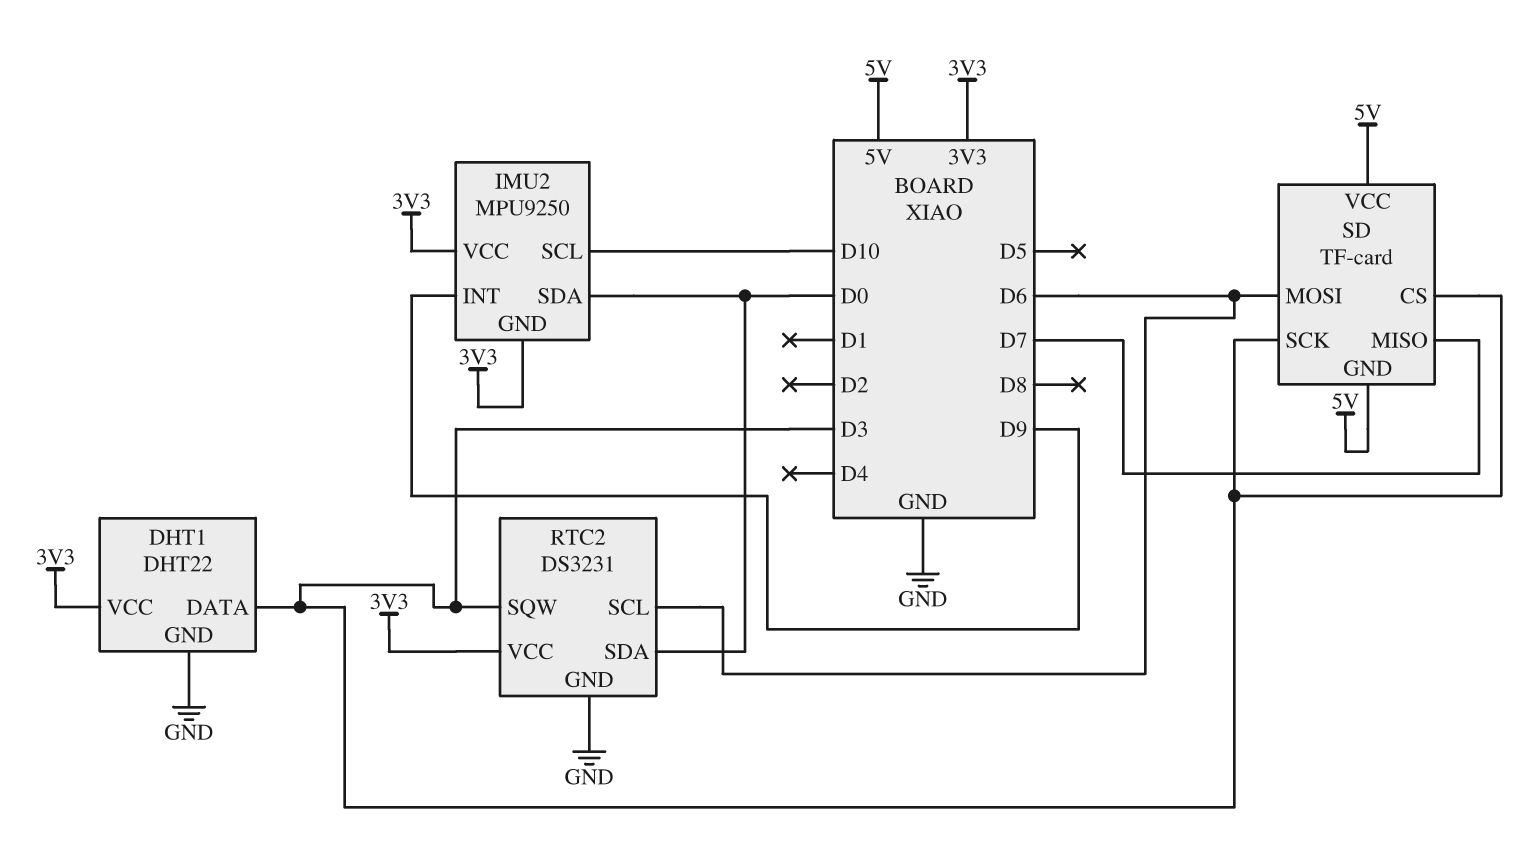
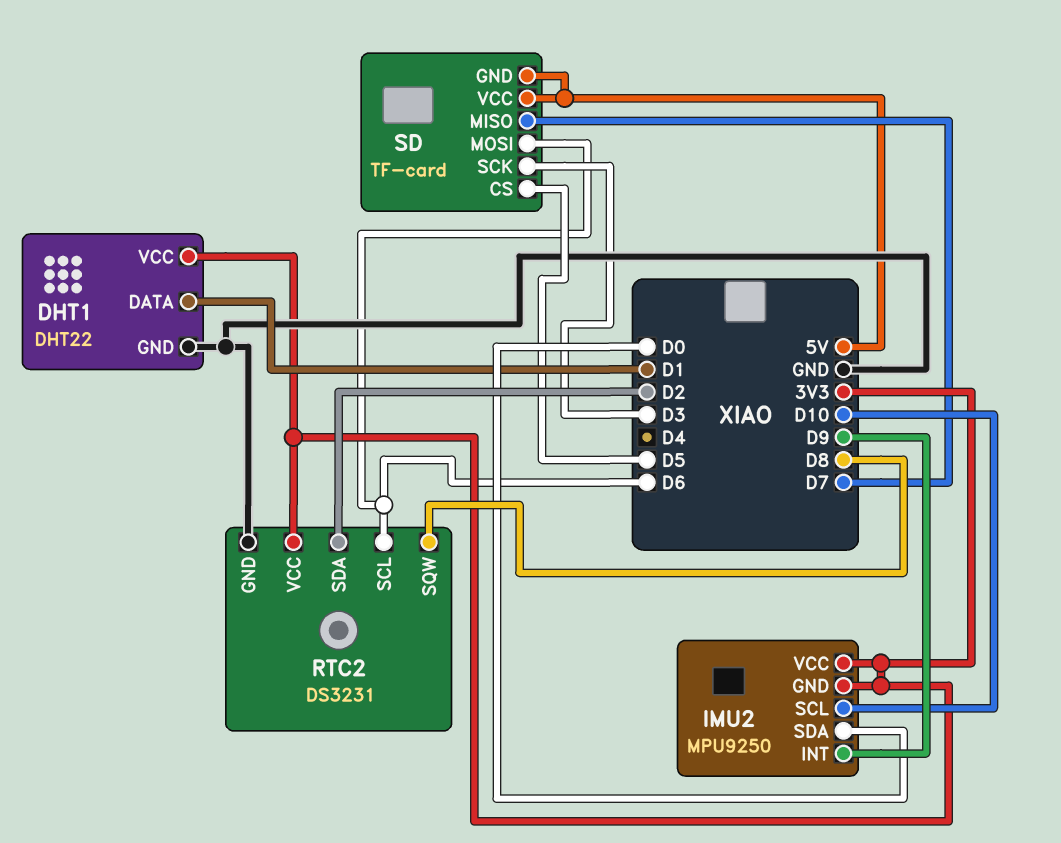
DHT1 pin DATA: D3 -> D1
RTC2 pin SDA: D0 -> D2
RTC2 pin SQW: D3 -> D8
SD pin CS: D3 -> D5

